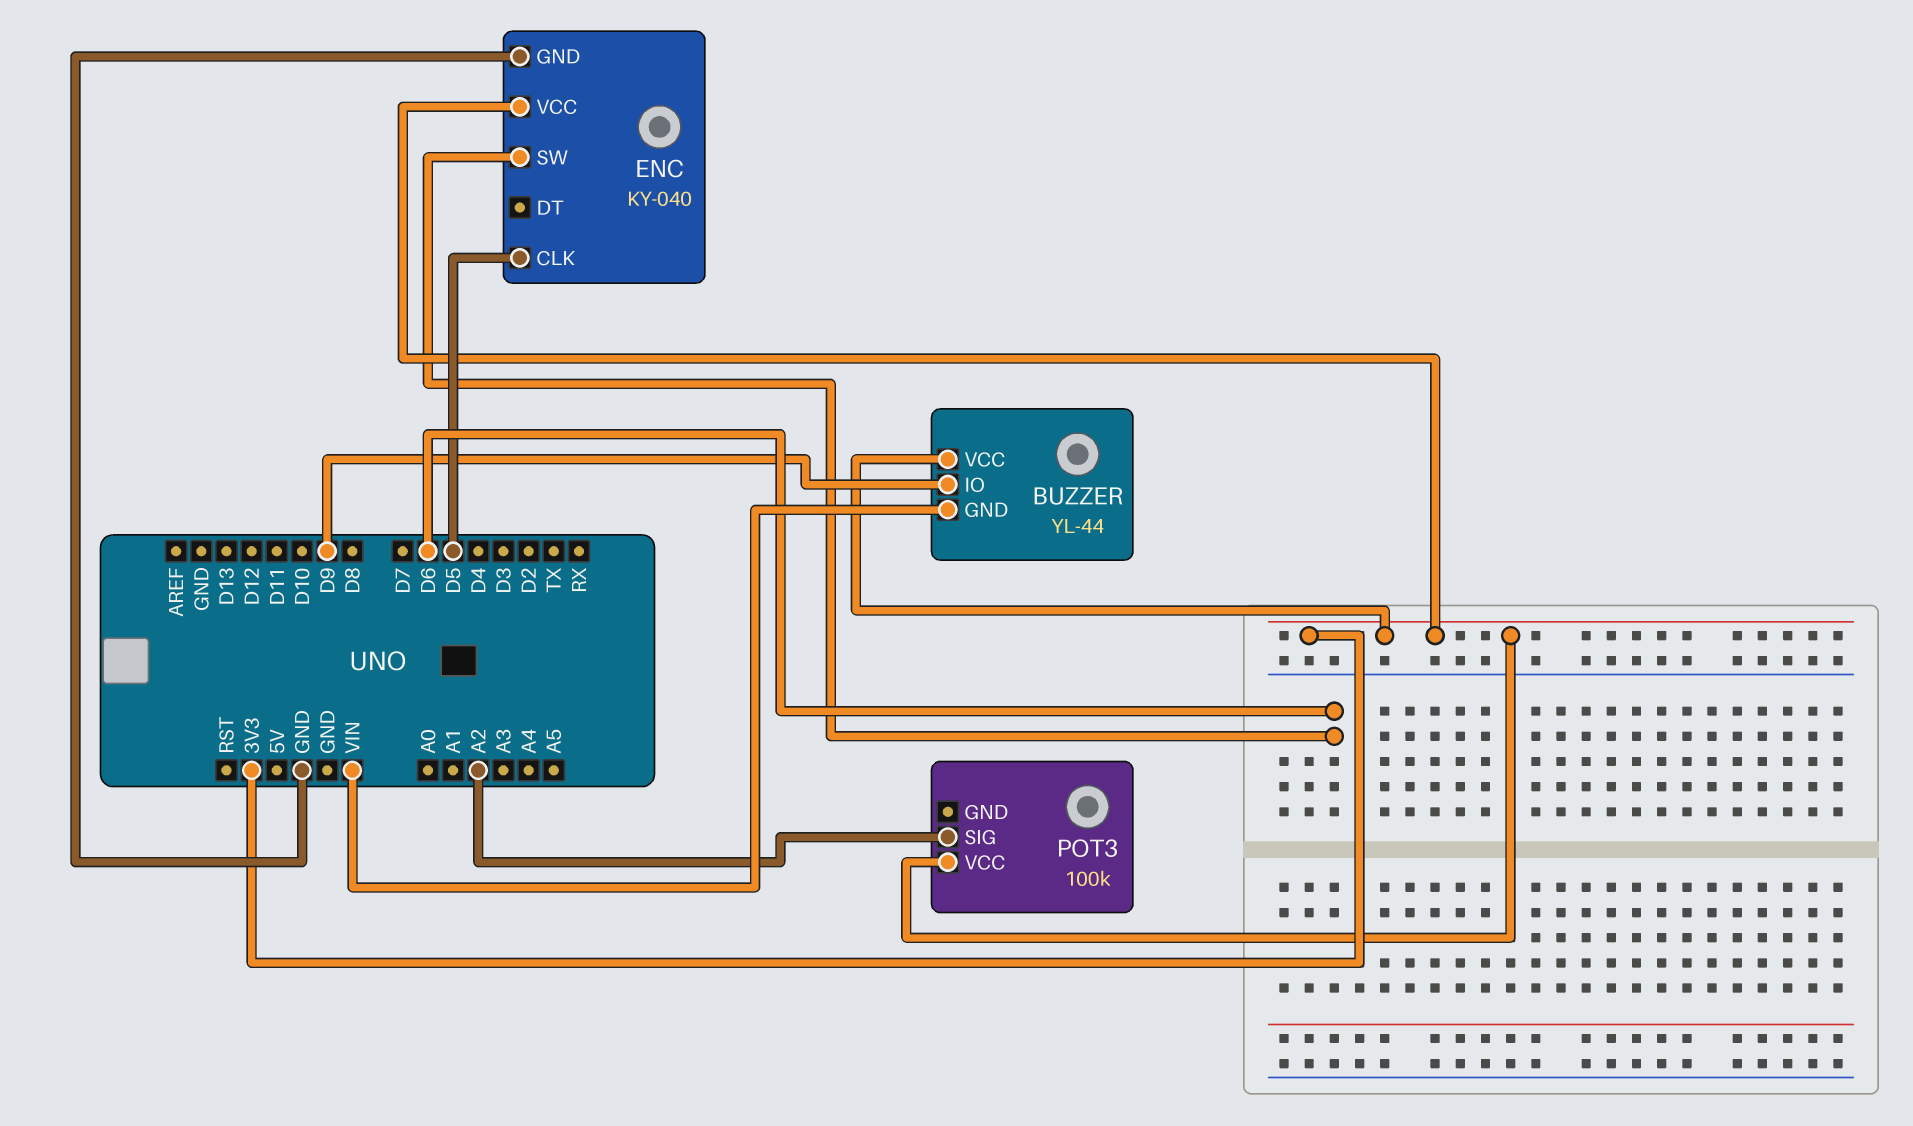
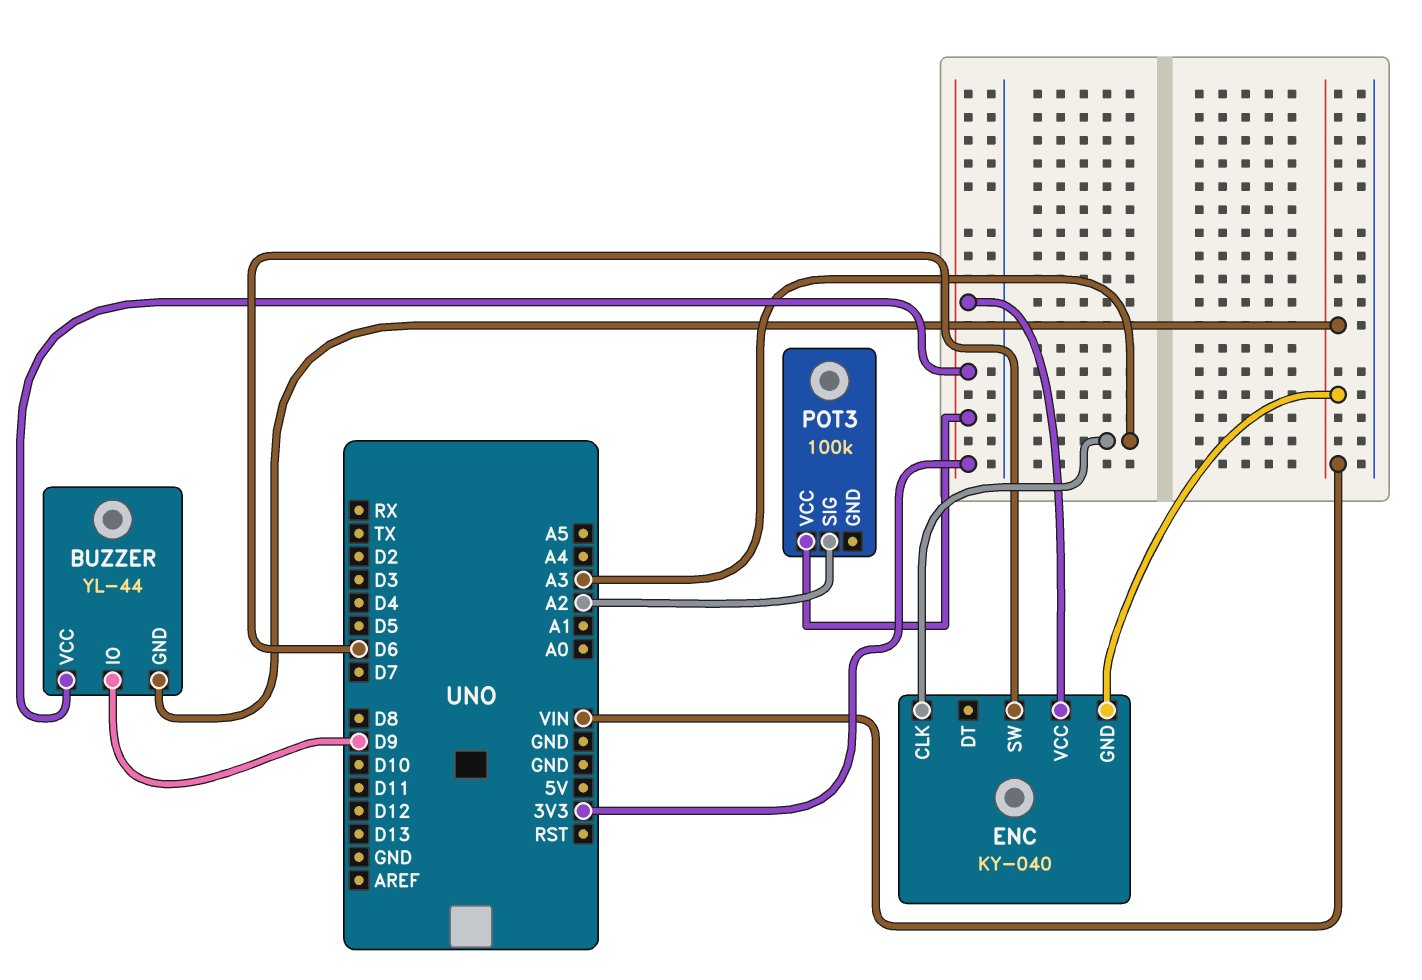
ENC pin CLK: D5 -> A3
ENC pin GND: GND -> VIN

